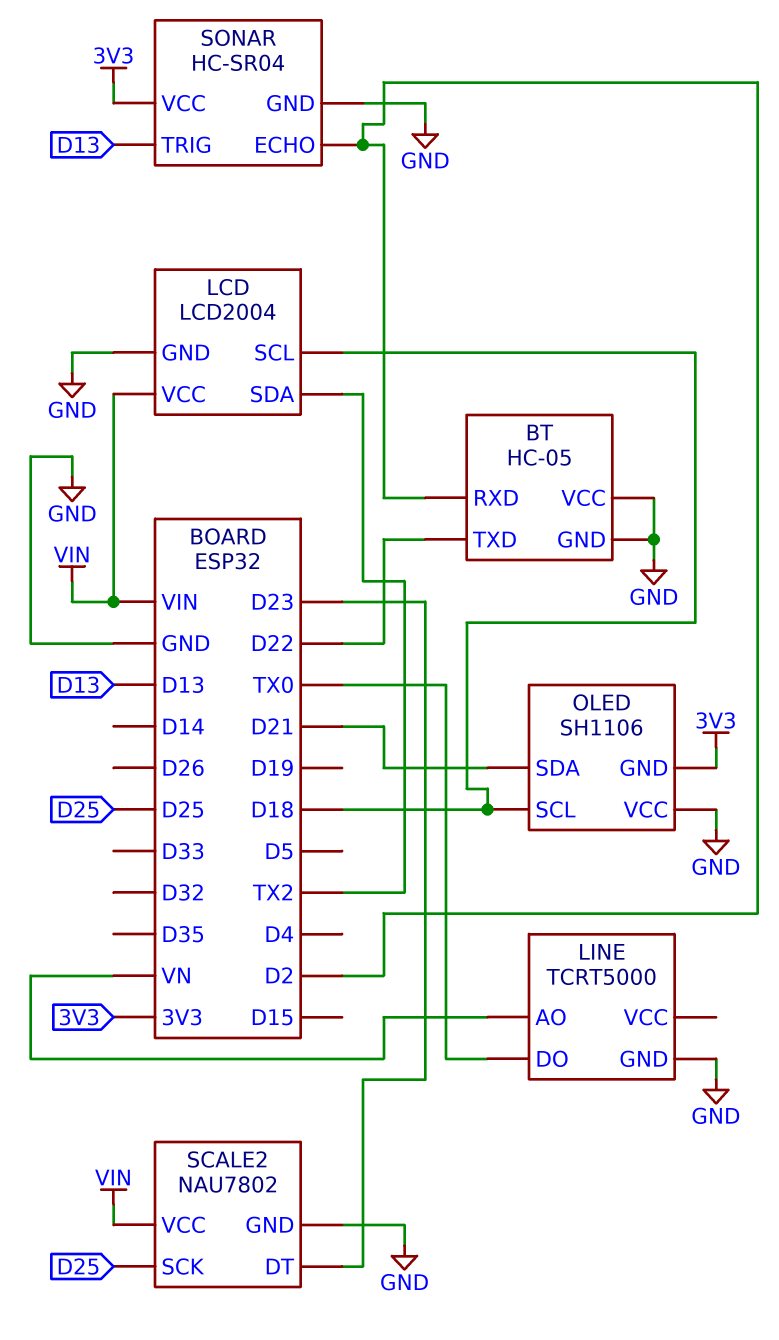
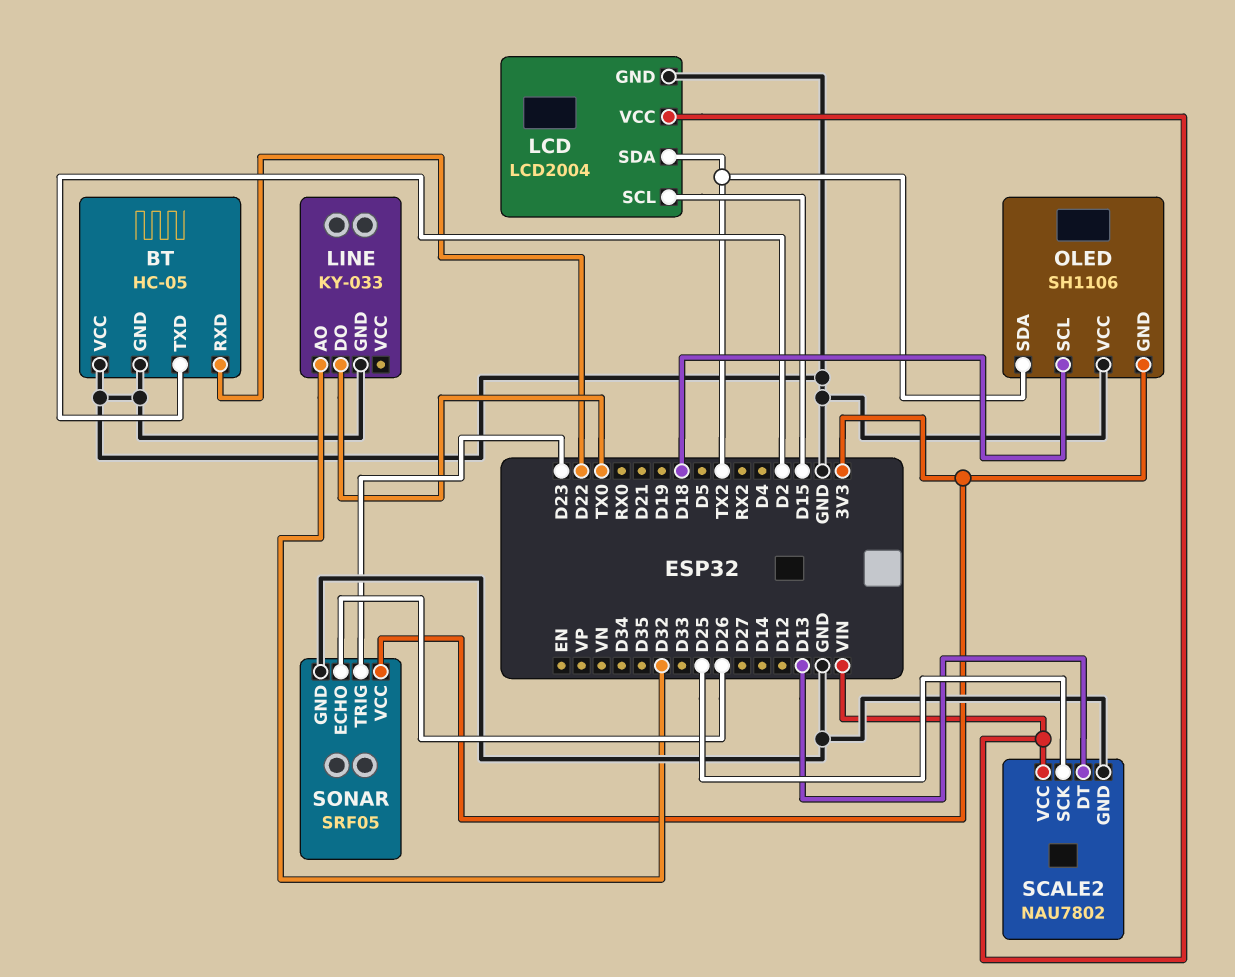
BT pin RXD: D2 -> D22
BT pin TXD: D22 -> D2
LCD pin SCL: D18 -> D15
LINE: TCRT5000 -> KY-033
LINE pin AO: VN -> D32
OLED pin SDA: D21 -> TX2
SCALE2 pin DT: D23 -> D13
SONAR: HC-SR04 -> SRF05
SONAR pin ECHO: D2 -> D26
SONAR pin TRIG: D13 -> D23

